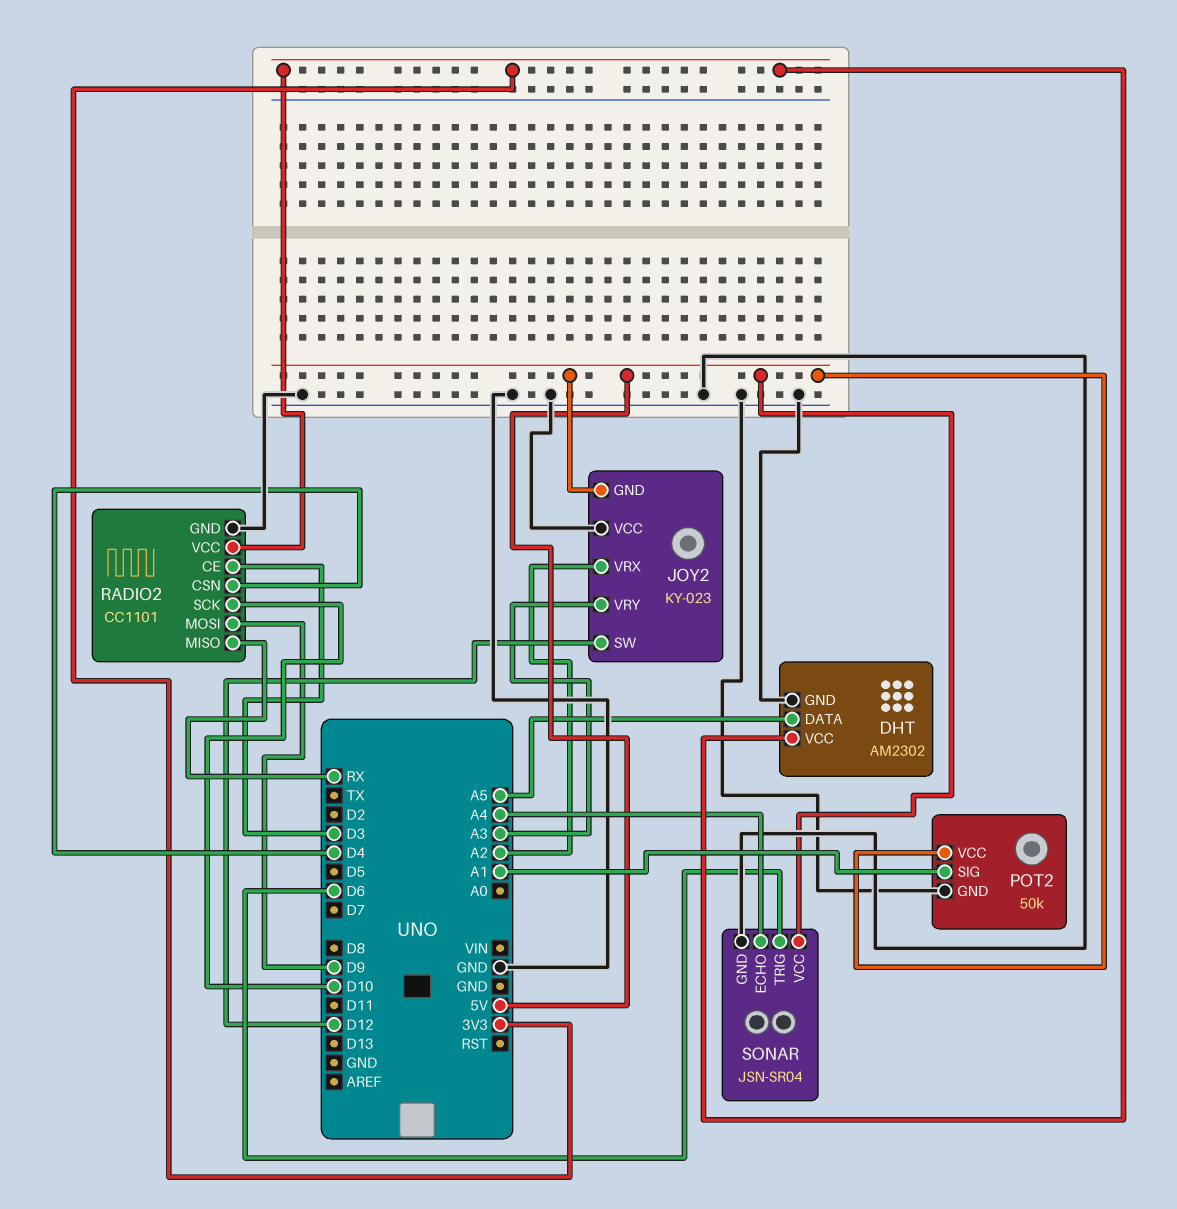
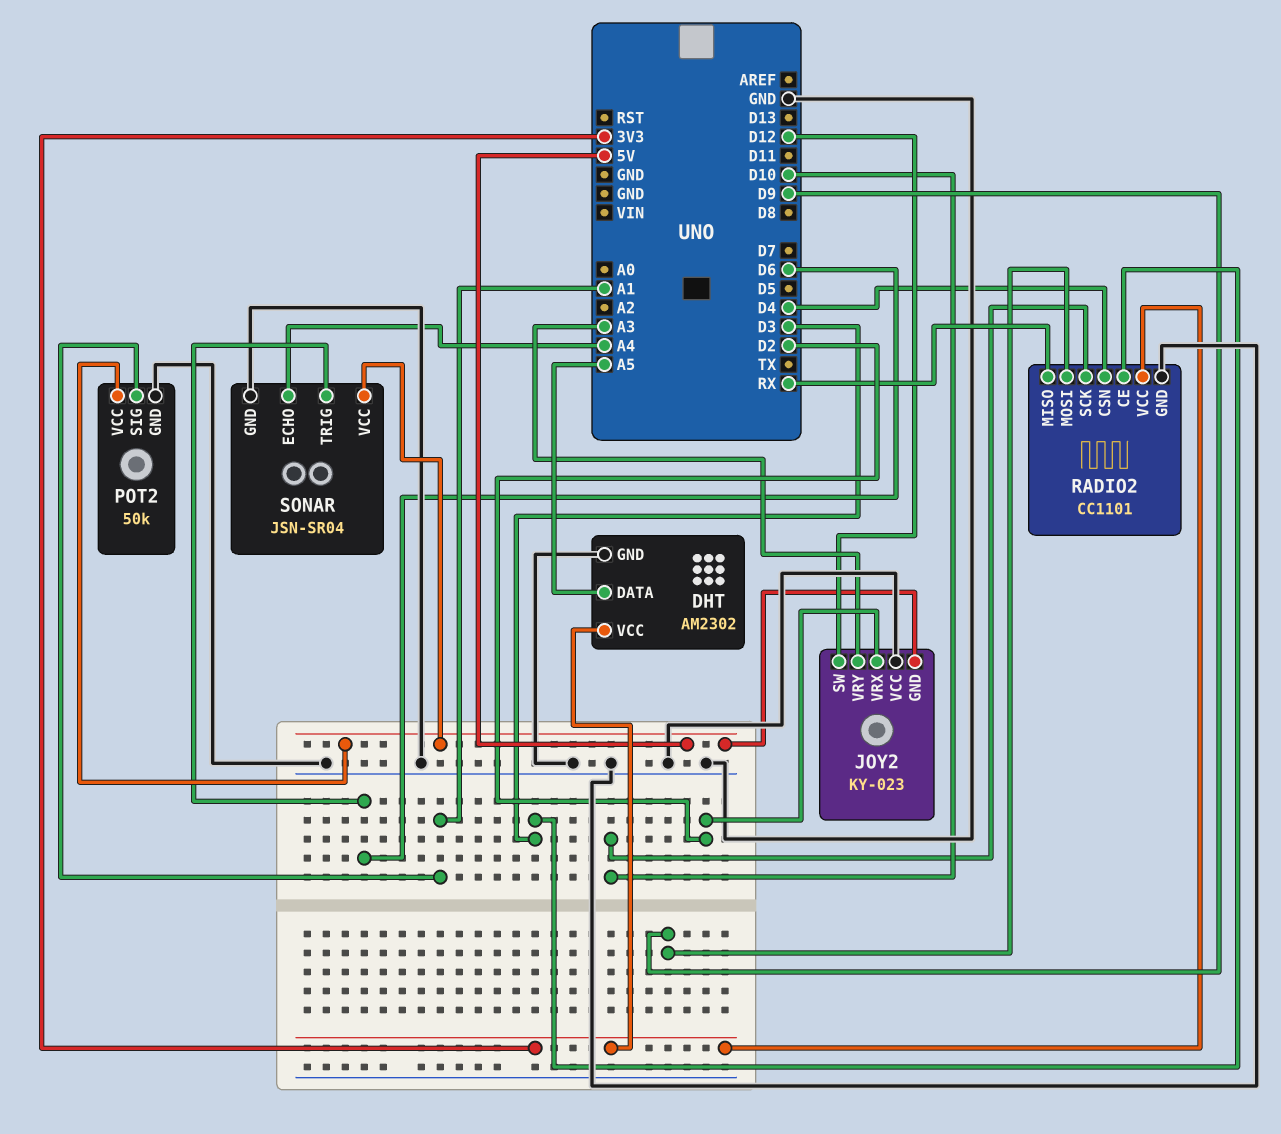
JOY2 pin VRX: A2 -> D2

